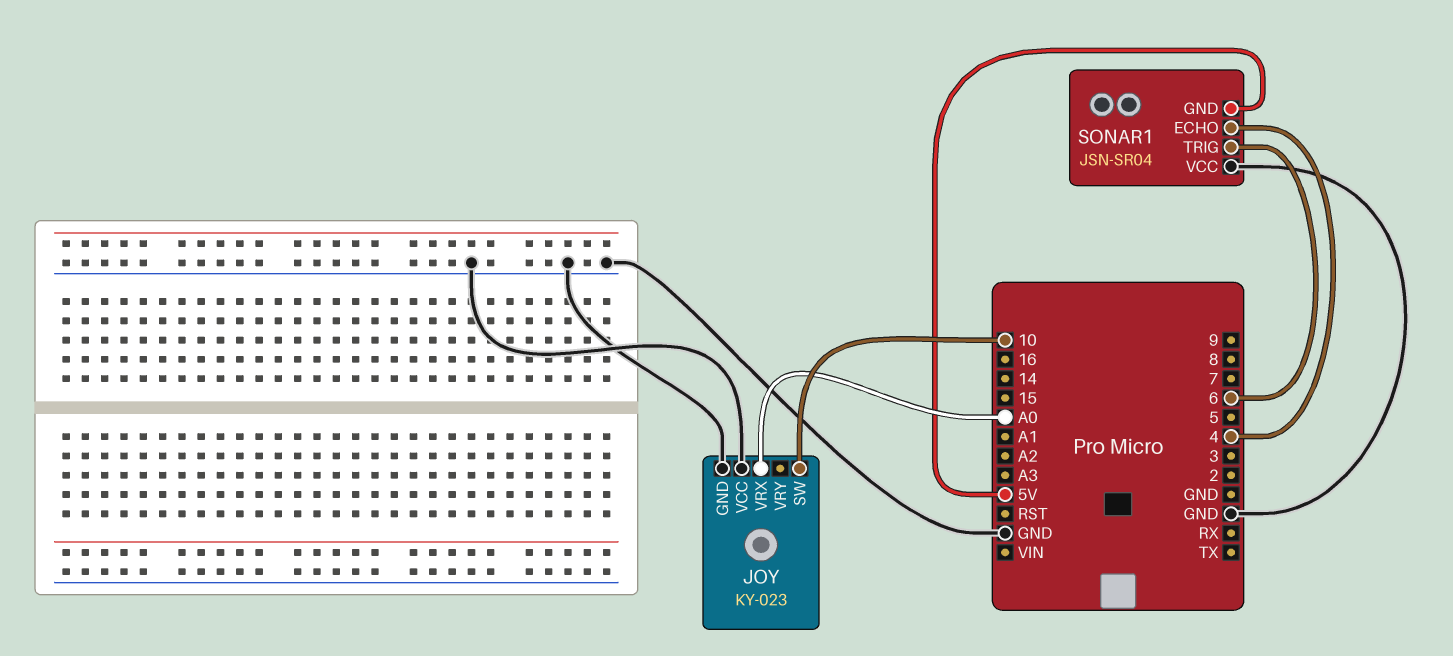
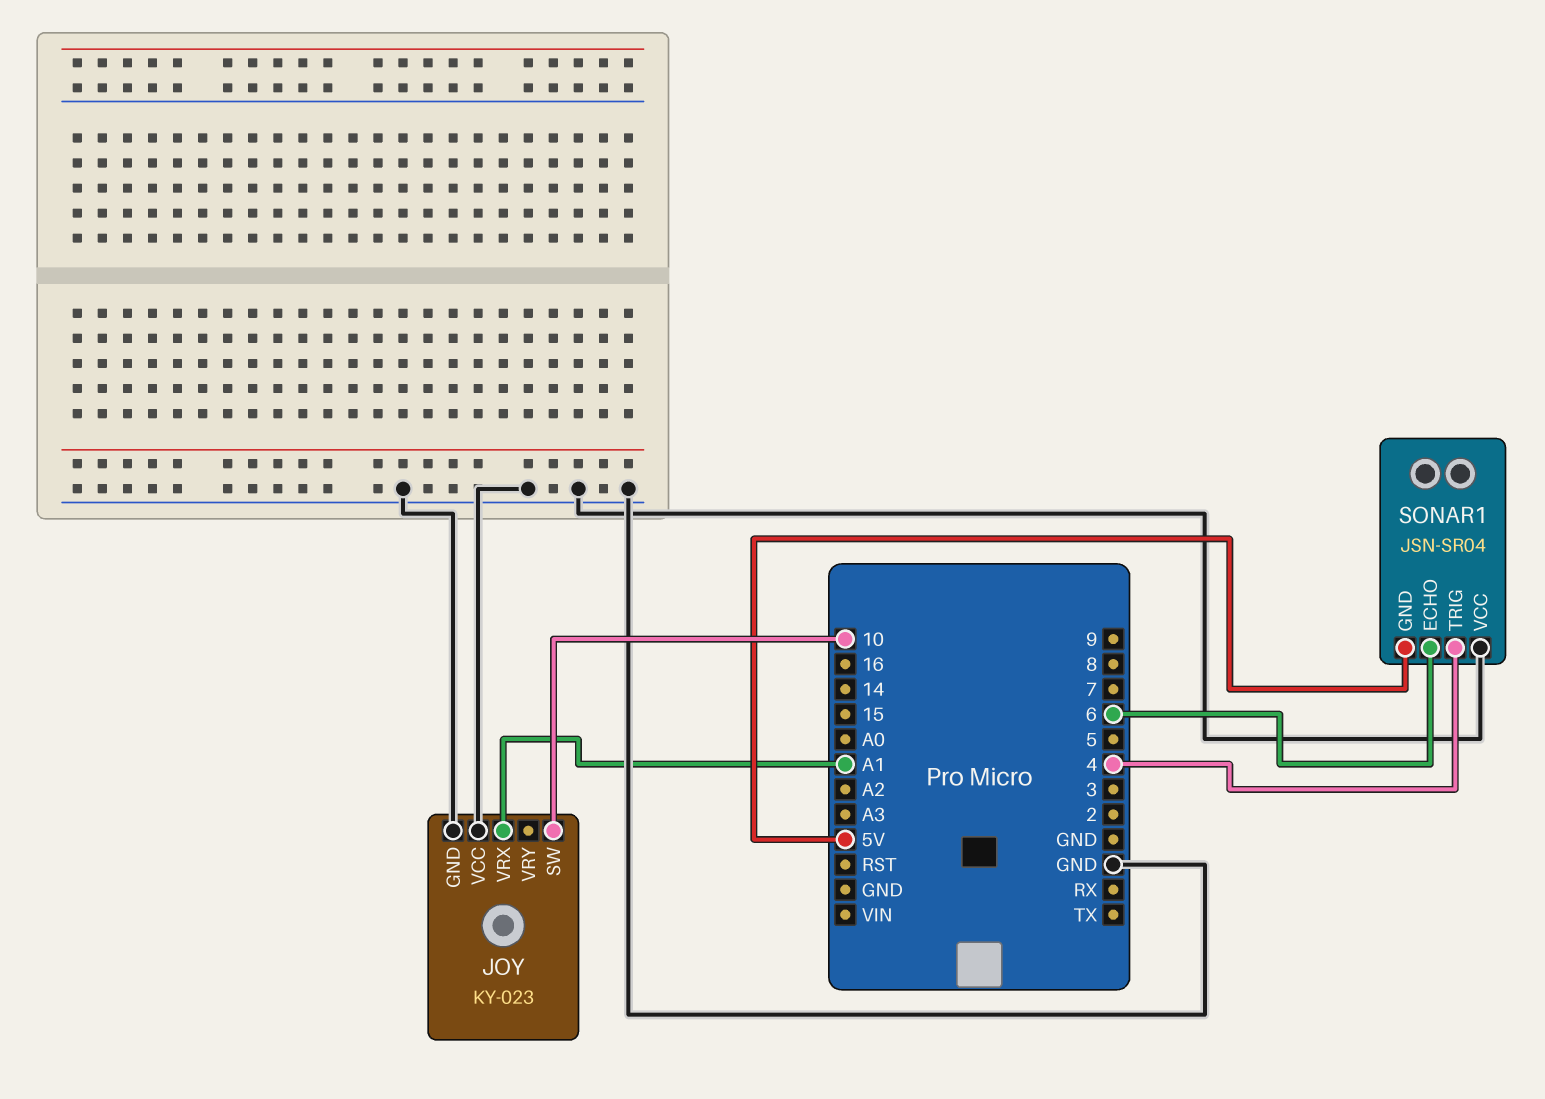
JOY pin VRX: A0 -> A1
SONAR1 pin ECHO: 4 -> 6
SONAR1 pin TRIG: 6 -> 4

